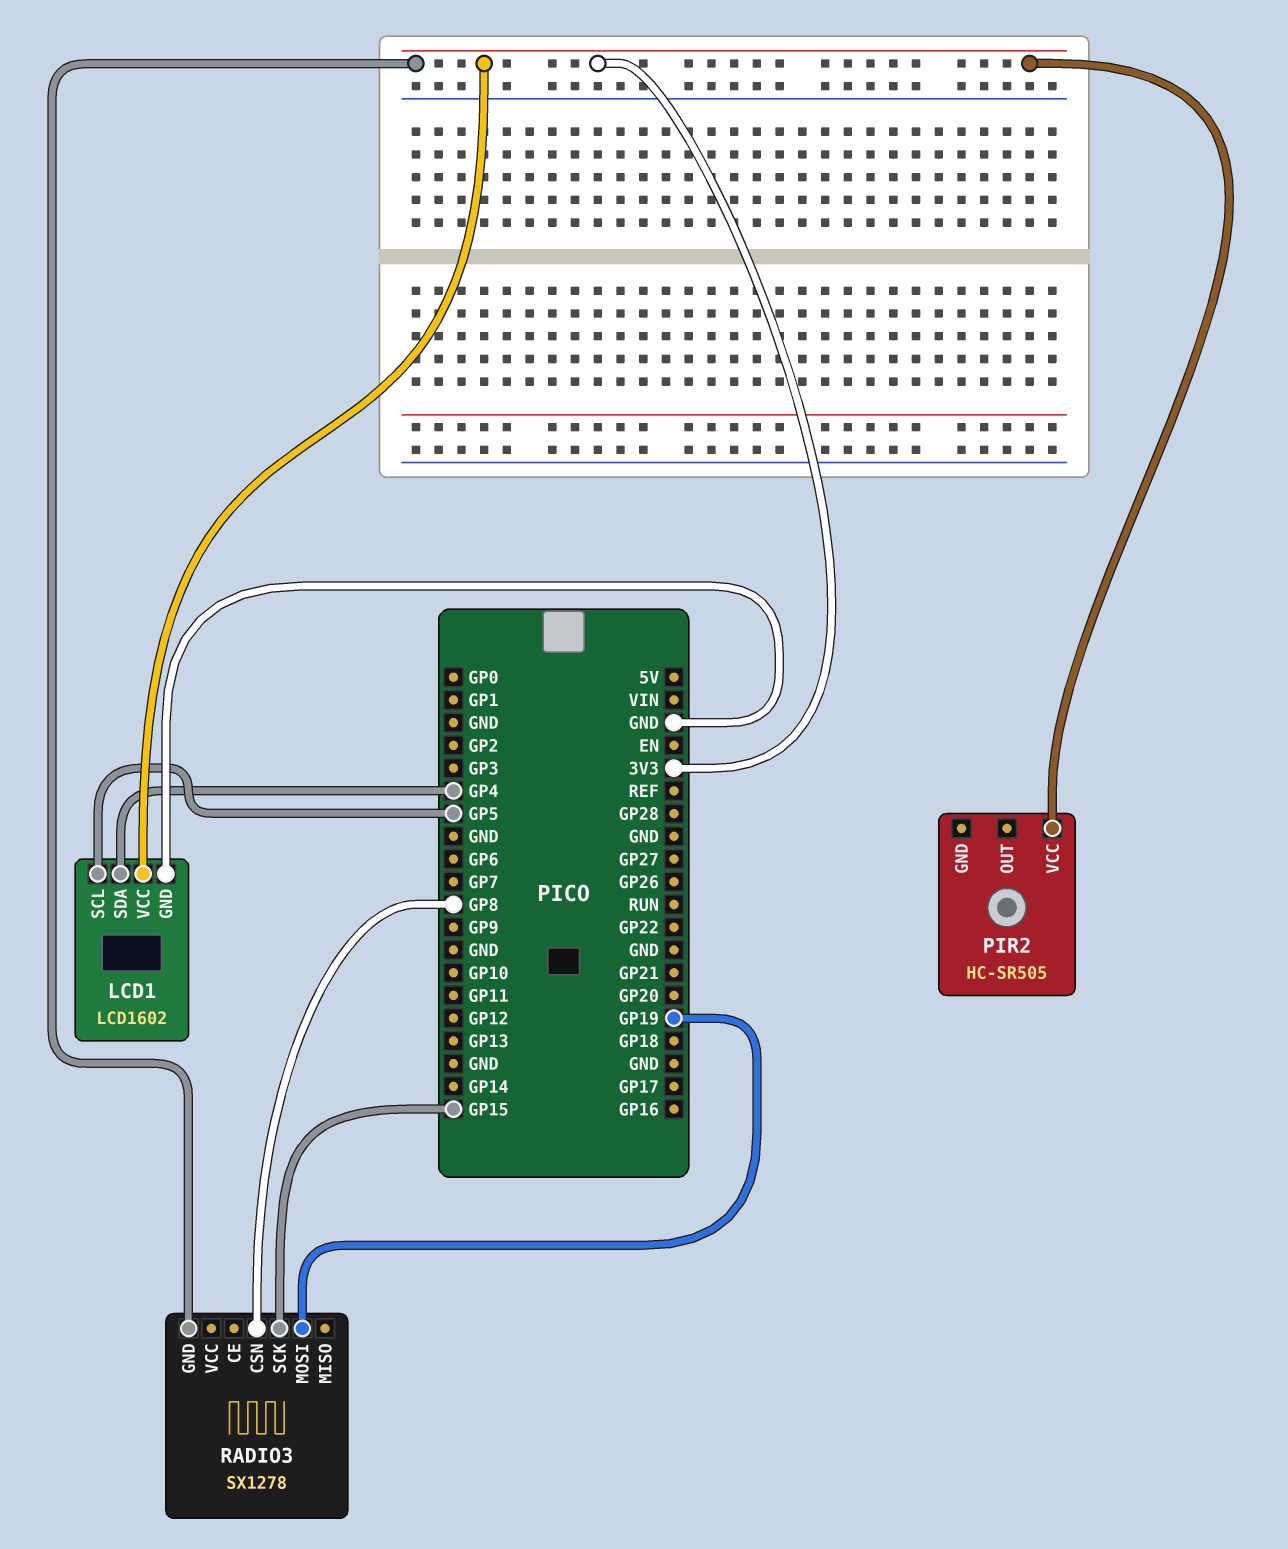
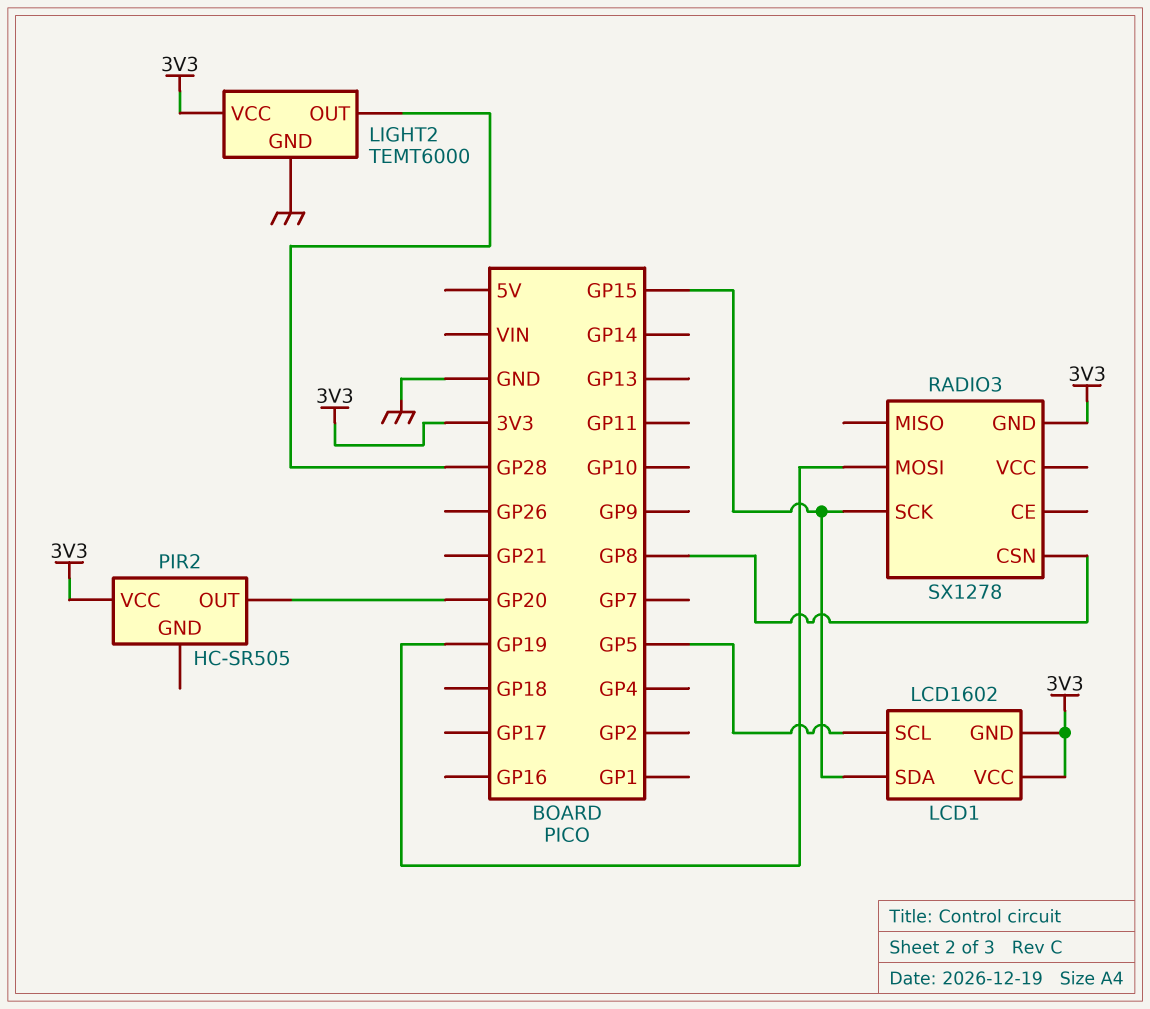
LCD1 pin GND: GND -> 3V3
LCD1 pin SDA: GP4 -> GP15
LIGHT2: none -> TEMT6000
LIGHT2 pin GND: none -> GND
LIGHT2 pin OUT: none -> GP28
LIGHT2 pin VCC: none -> 3V3
PIR2 pin OUT: none -> GP20

